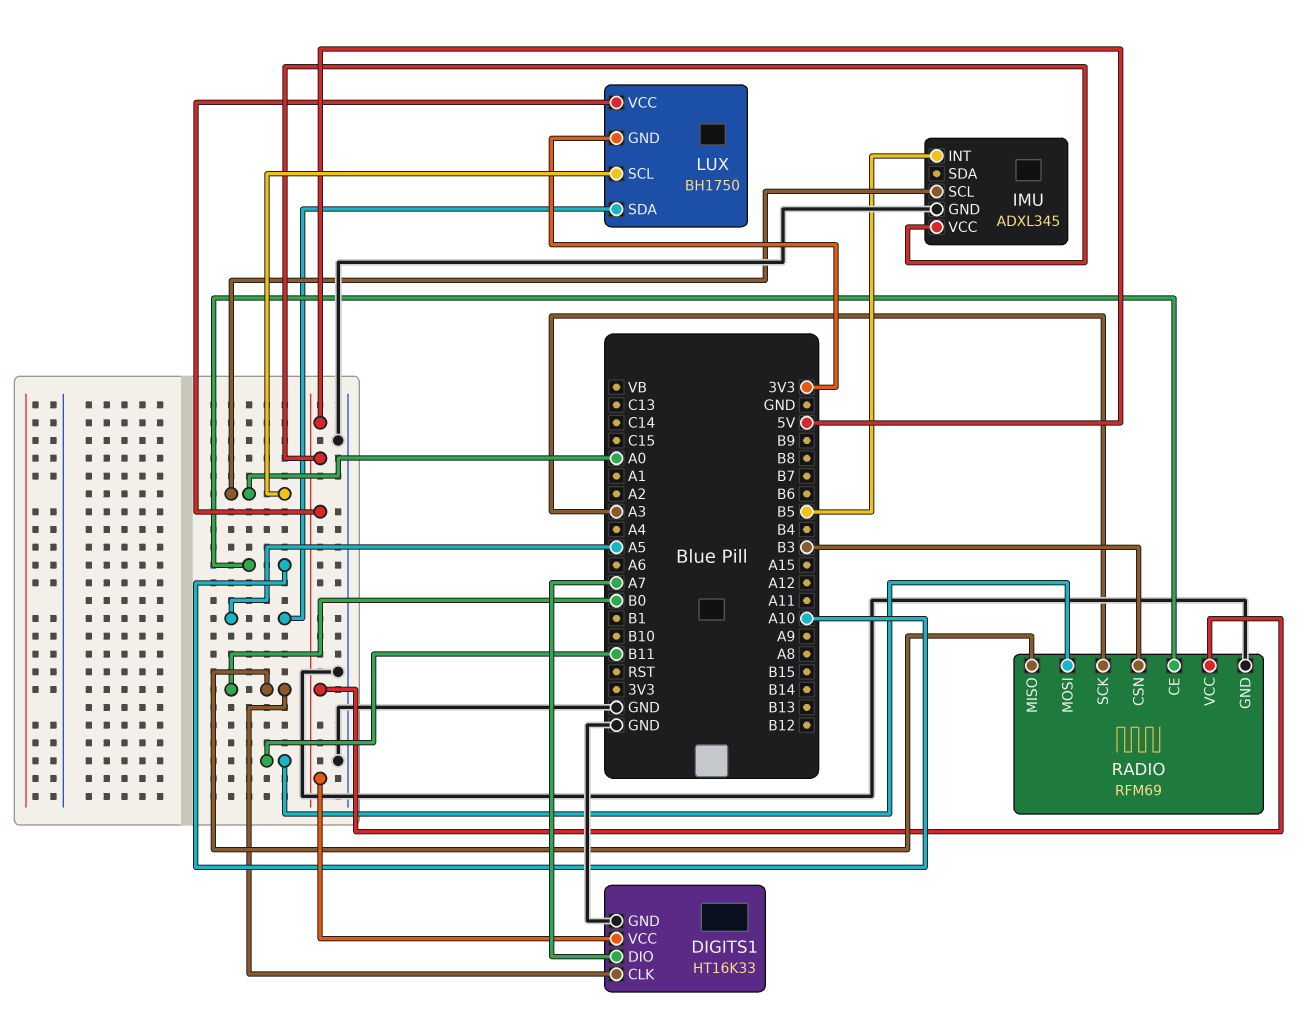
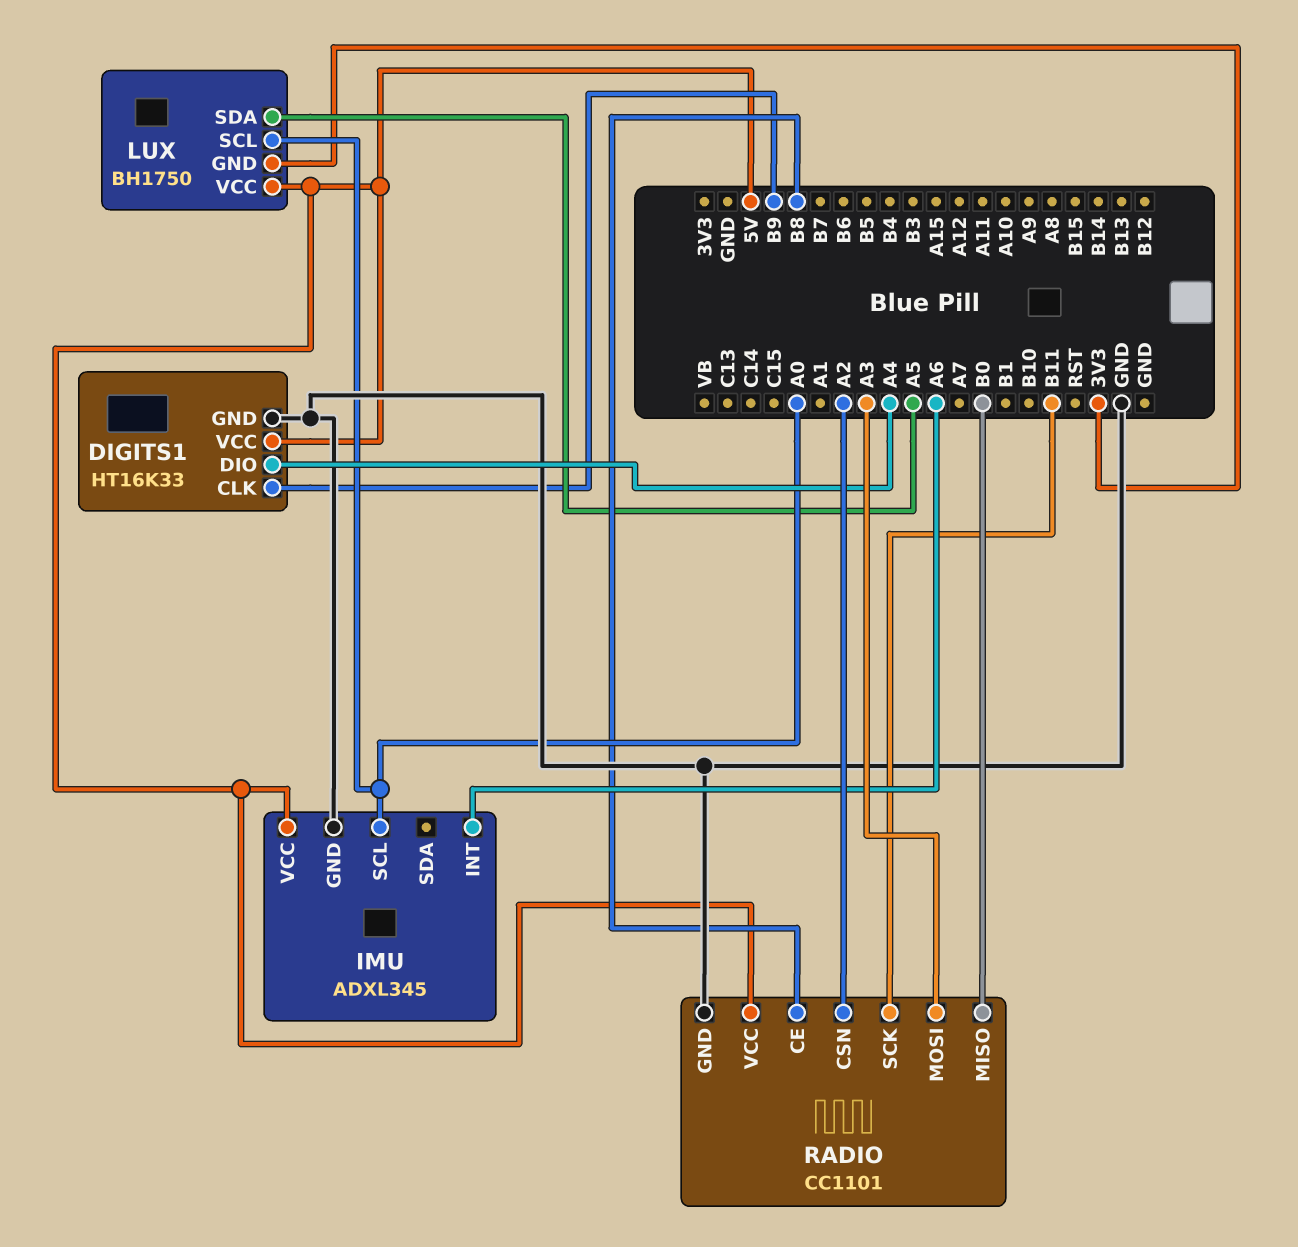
DIGITS1 pin CLK: B0 -> B9
DIGITS1 pin DIO: A7 -> A4
IMU pin INT: B5 -> A6
RADIO: RFM69 -> CC1101
RADIO pin CE: A10 -> B8
RADIO pin CSN: B3 -> A2
RADIO pin MOSI: B11 -> A3
RADIO pin SCK: A3 -> B11

